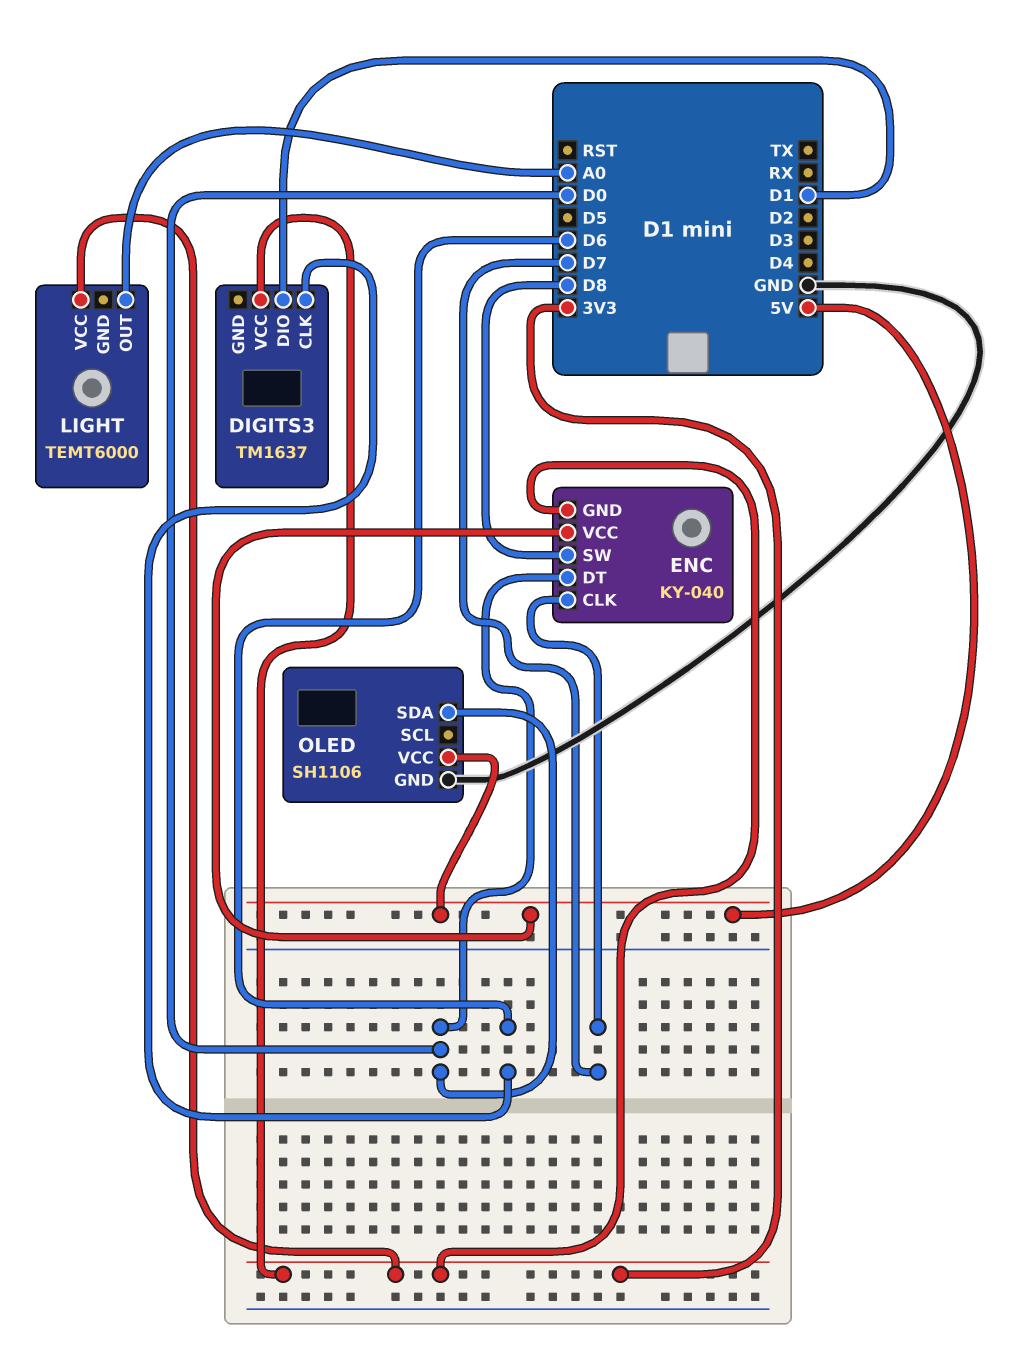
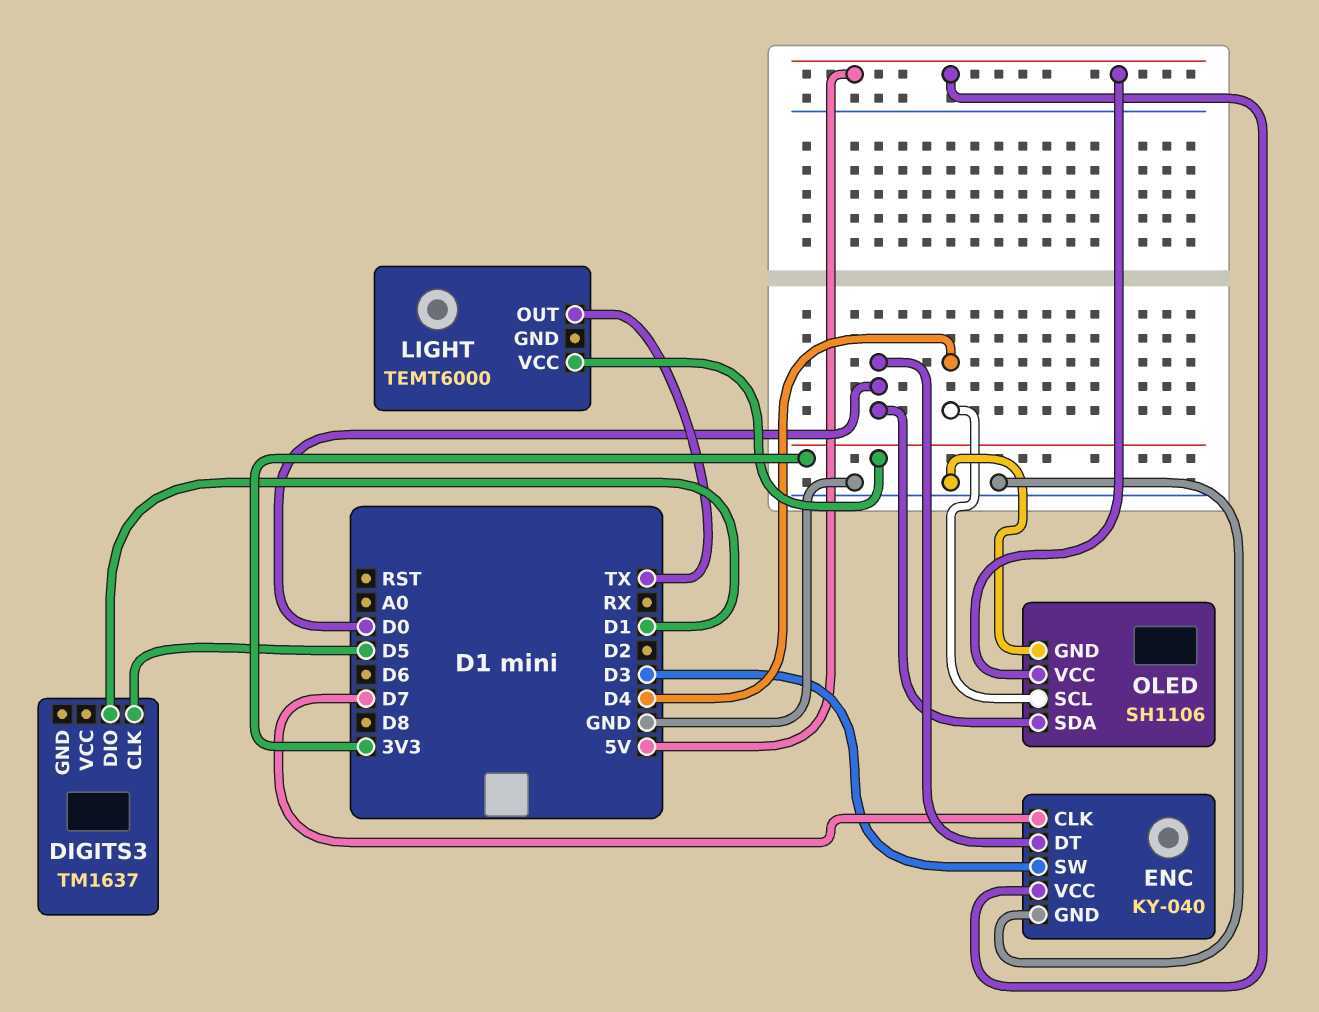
DIGITS3 pin CLK: D6 -> D5
DIGITS3 pin VCC: 3V3 -> none
ENC pin GND: 3V3 -> GND
ENC pin SW: D8 -> D3
LIGHT pin OUT: A0 -> TX
OLED pin SCL: none -> D4

